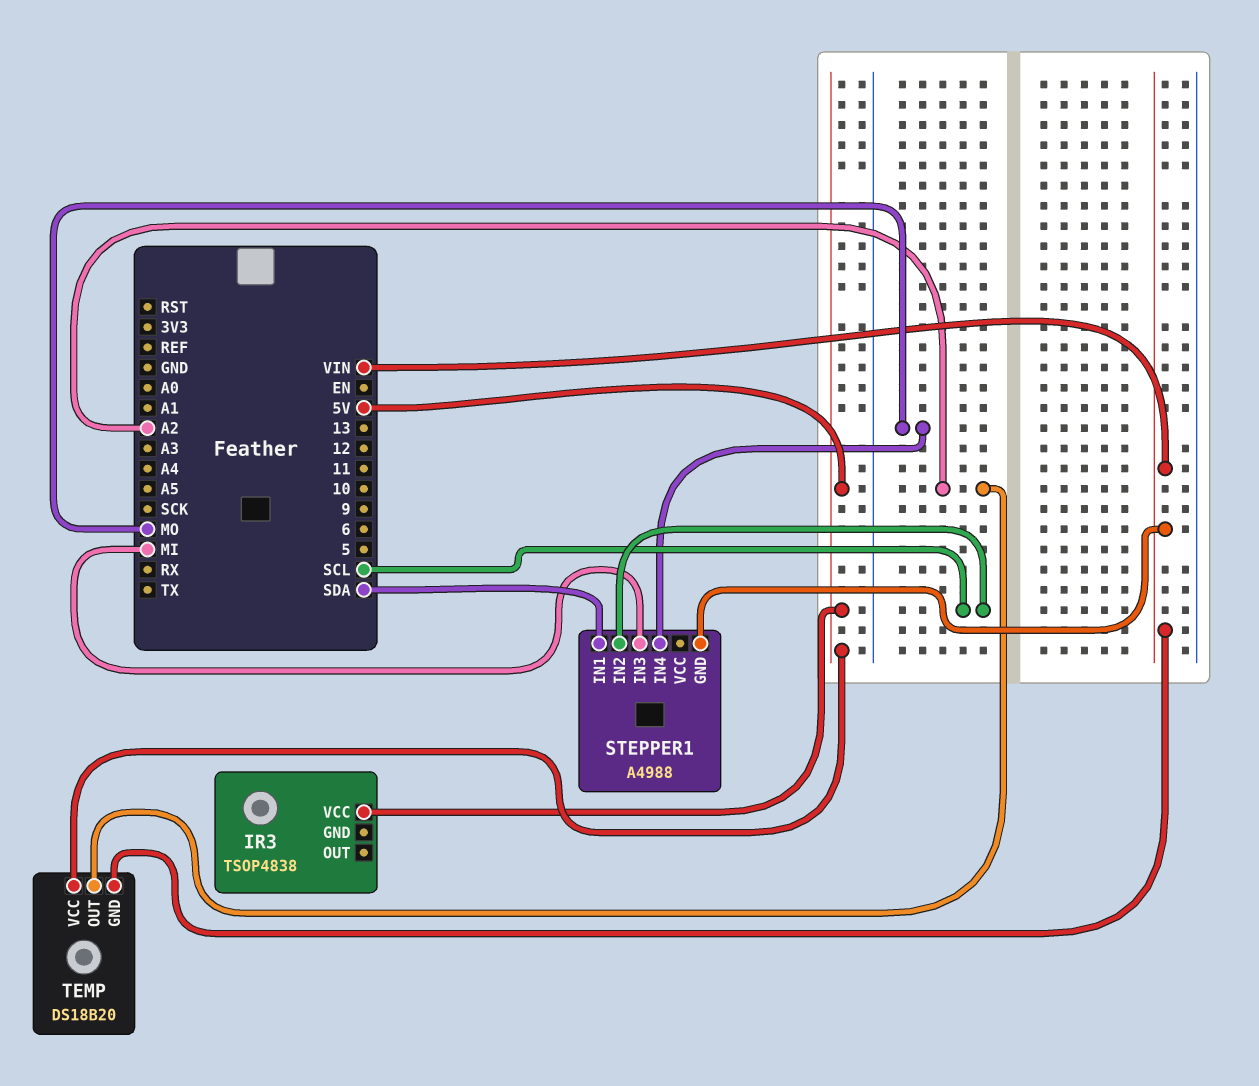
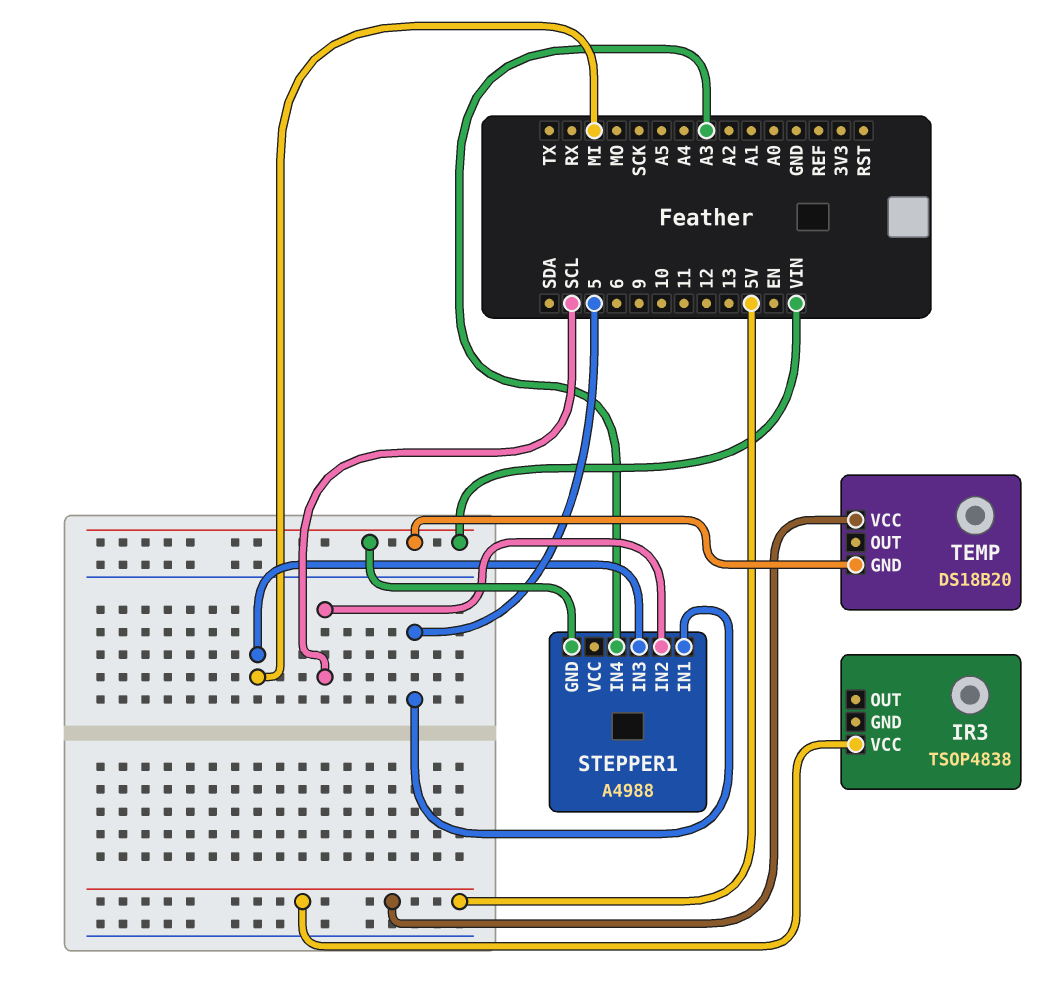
STEPPER1 pin IN1: SDA -> 5
STEPPER1 pin IN4: MO -> A3
TEMP pin OUT: A2 -> none

